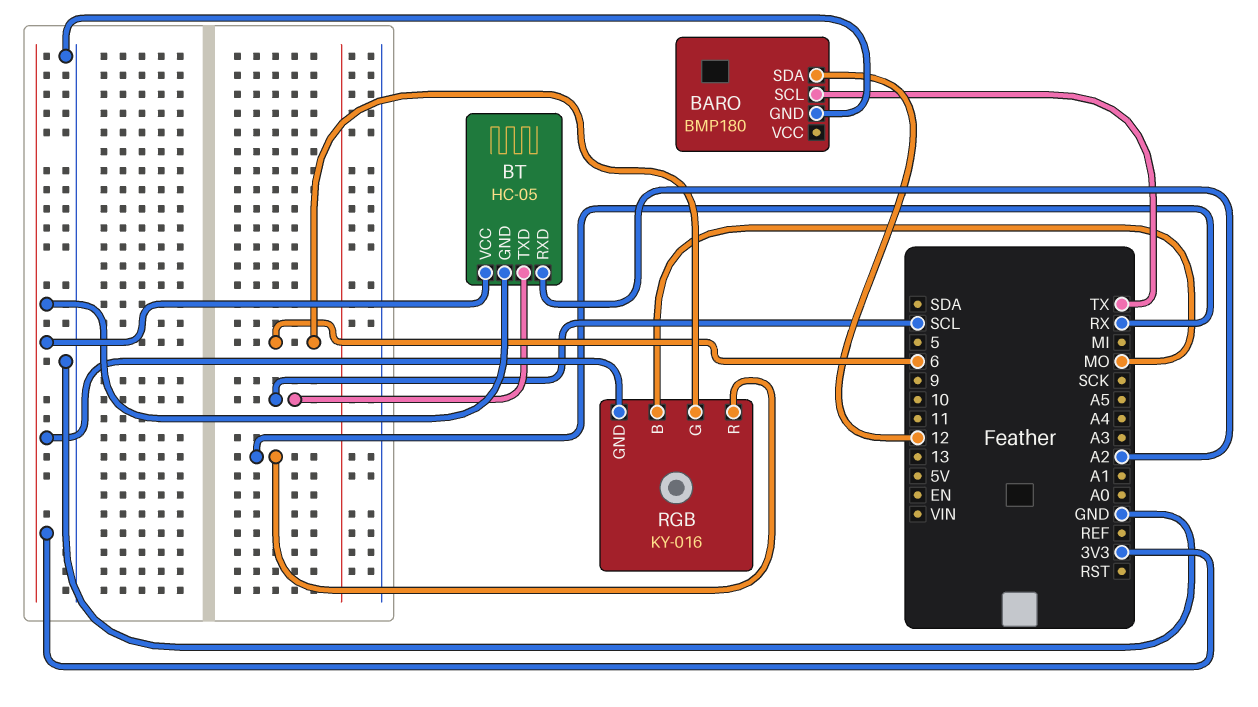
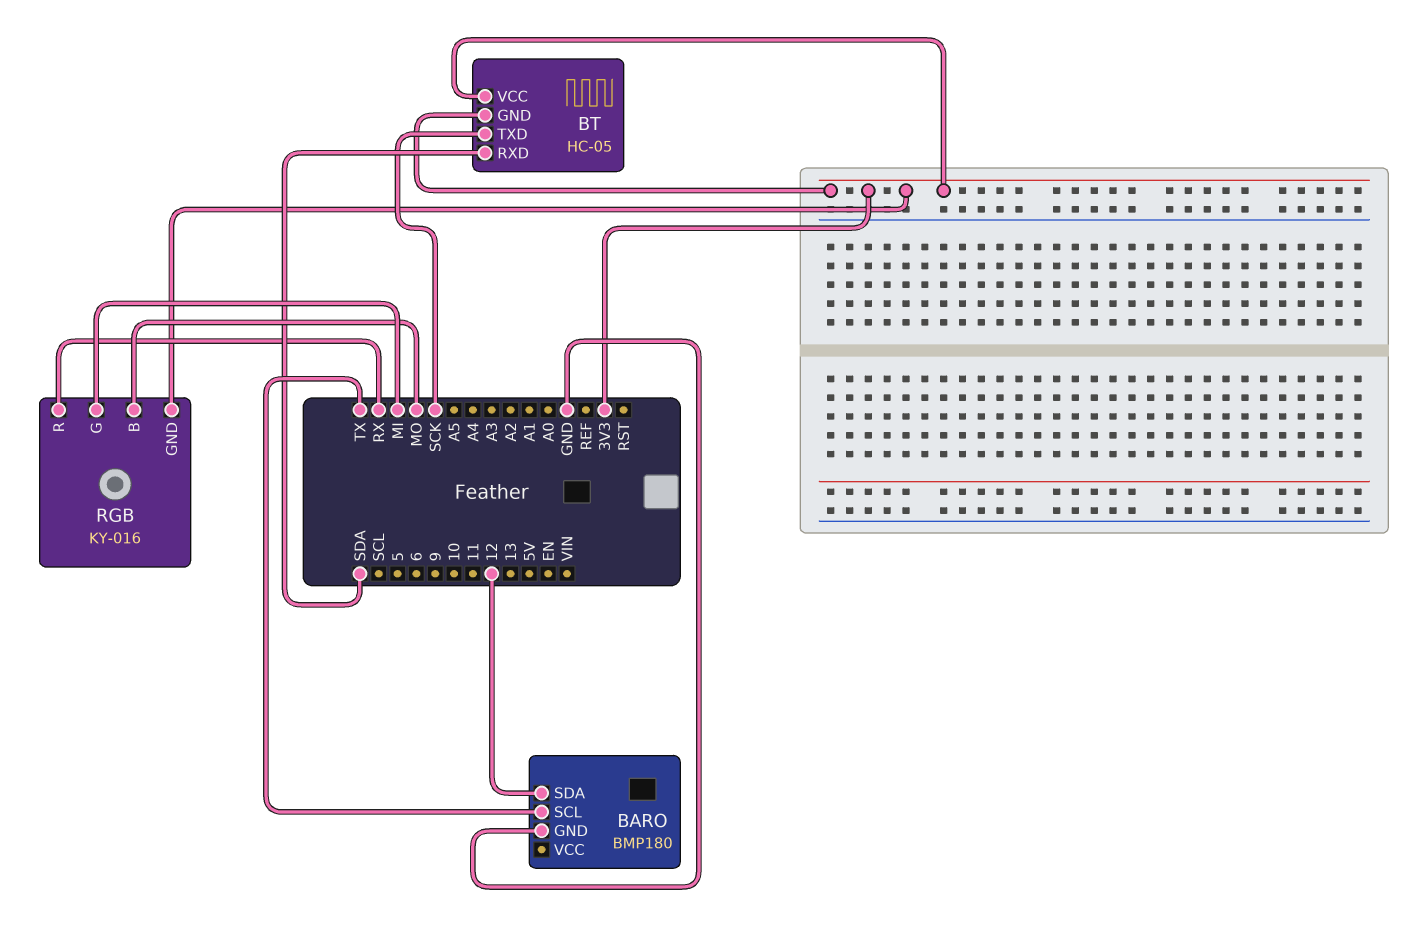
BT pin RXD: A2 -> SDA
BT pin TXD: SCL -> SCK
RGB pin G: 6 -> MI

